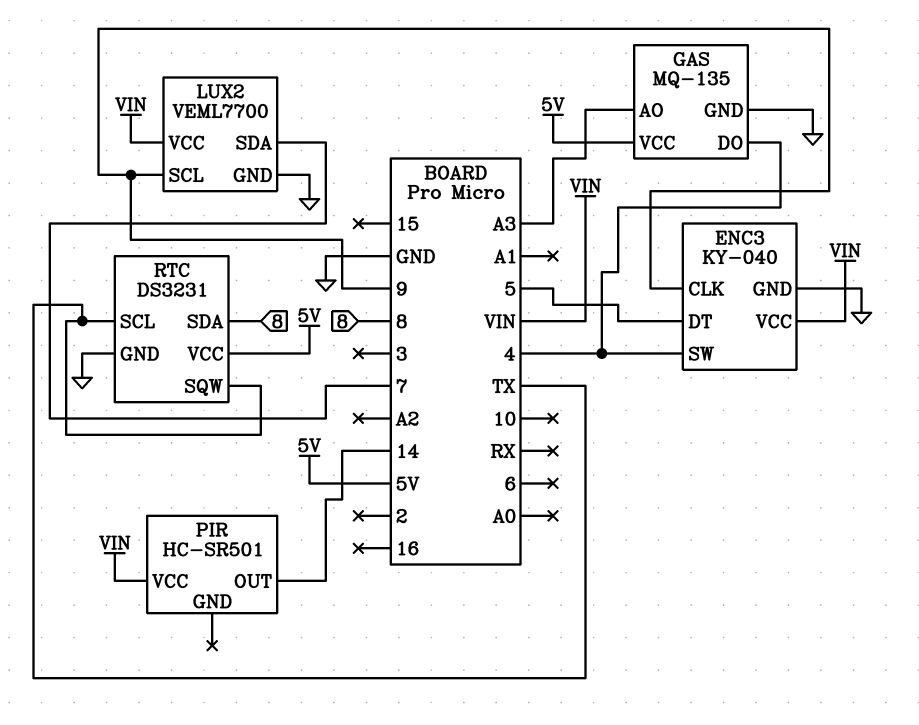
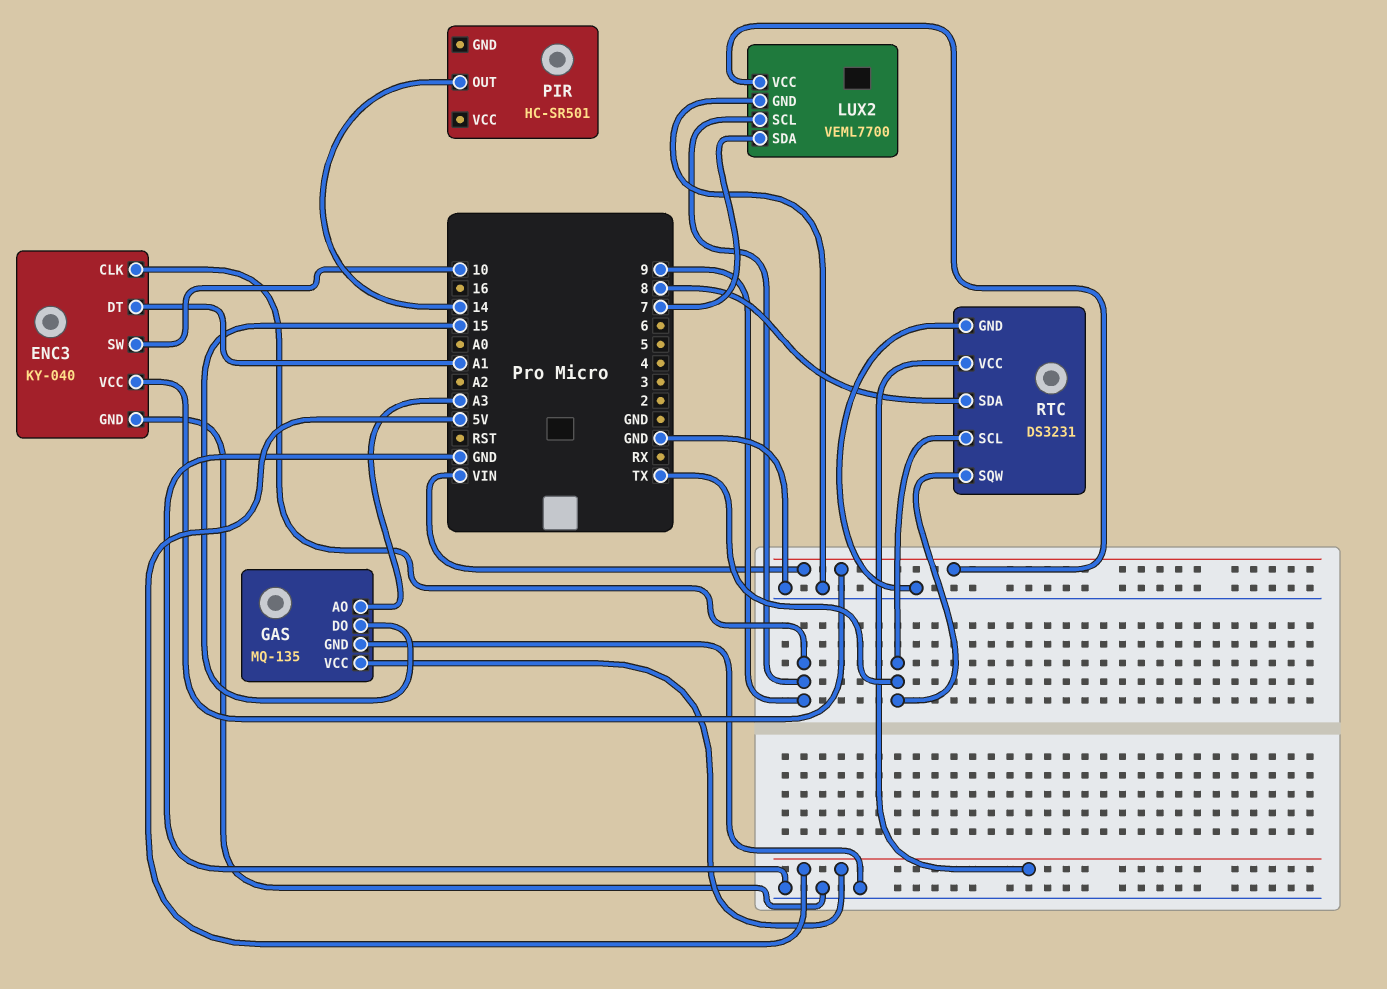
ENC3 pin DT: 5 -> A1
ENC3 pin SW: 4 -> 10
GAS pin DO: 4 -> 15
PIR pin VCC: VIN -> none

